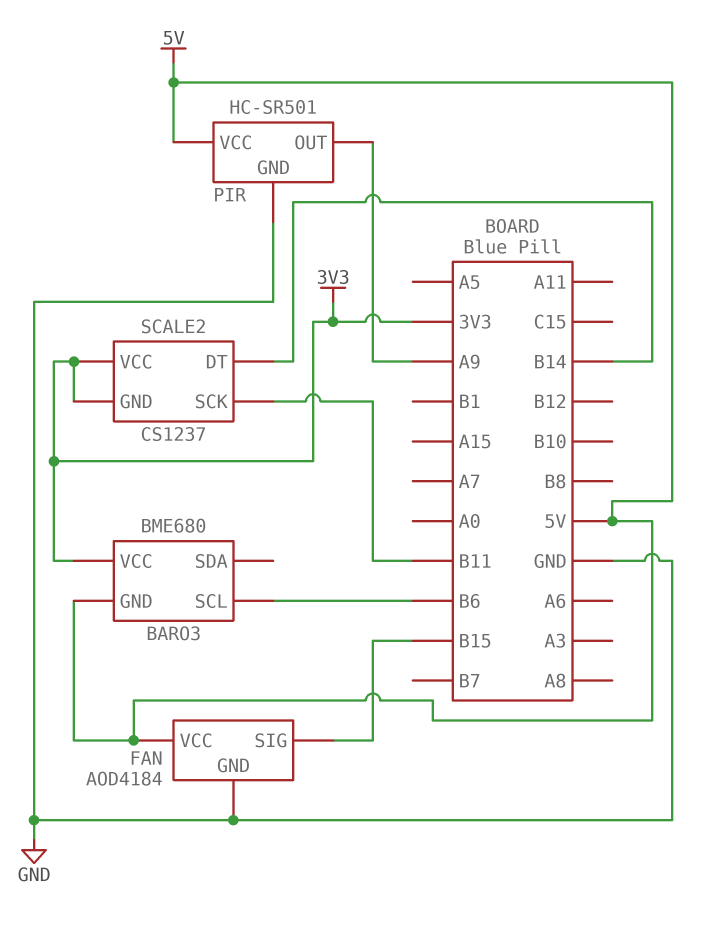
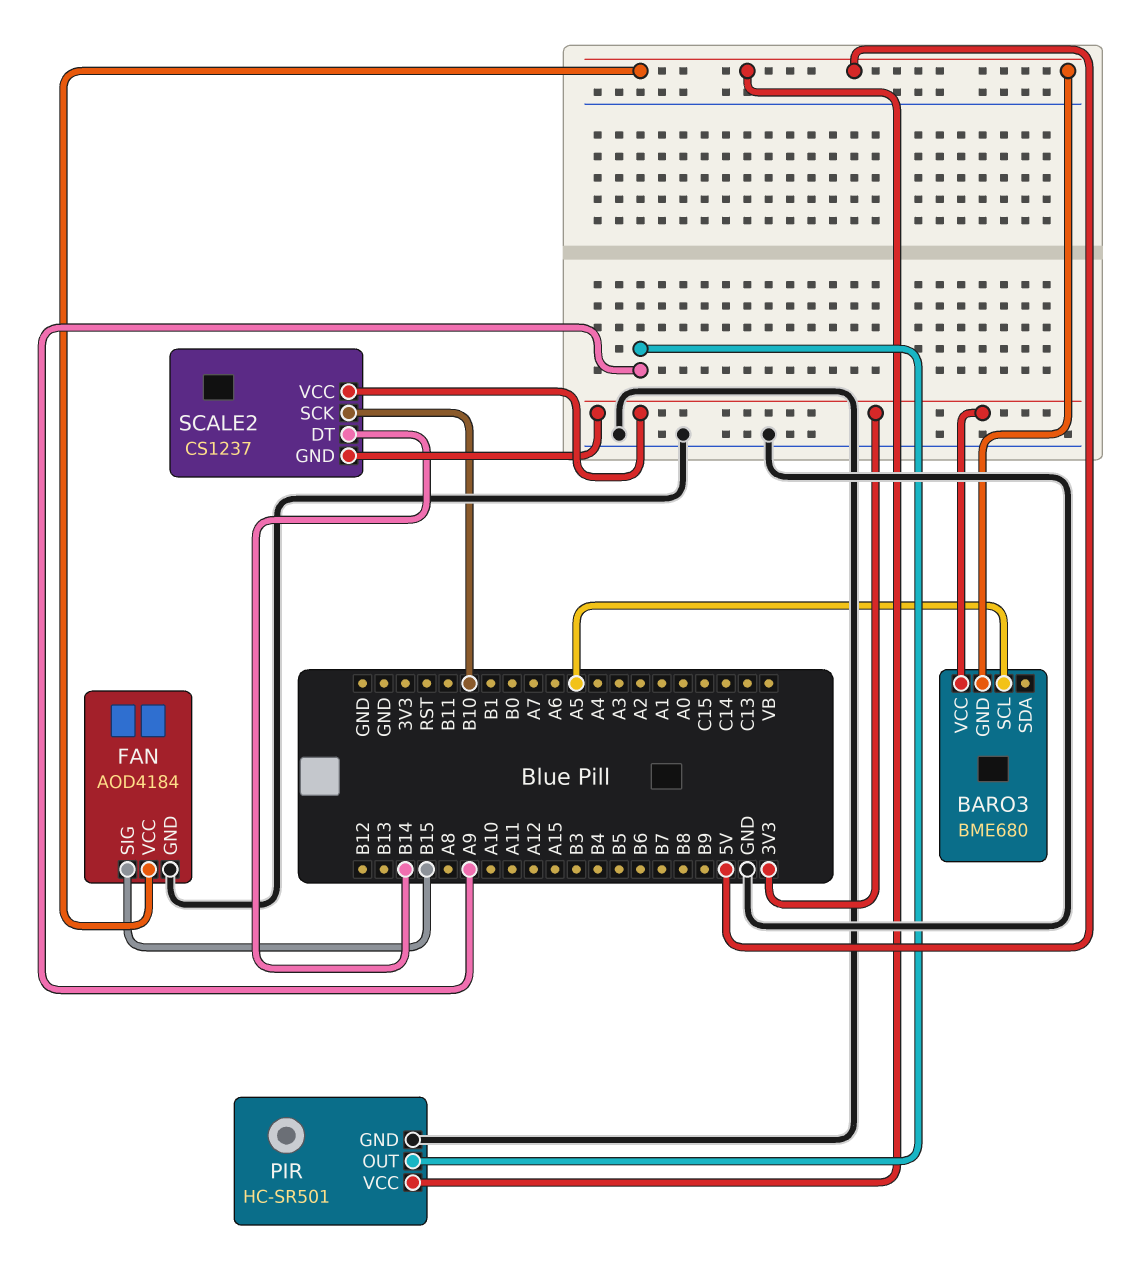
BARO3 pin SCL: B6 -> A5
SCALE2 pin SCK: B11 -> B10

